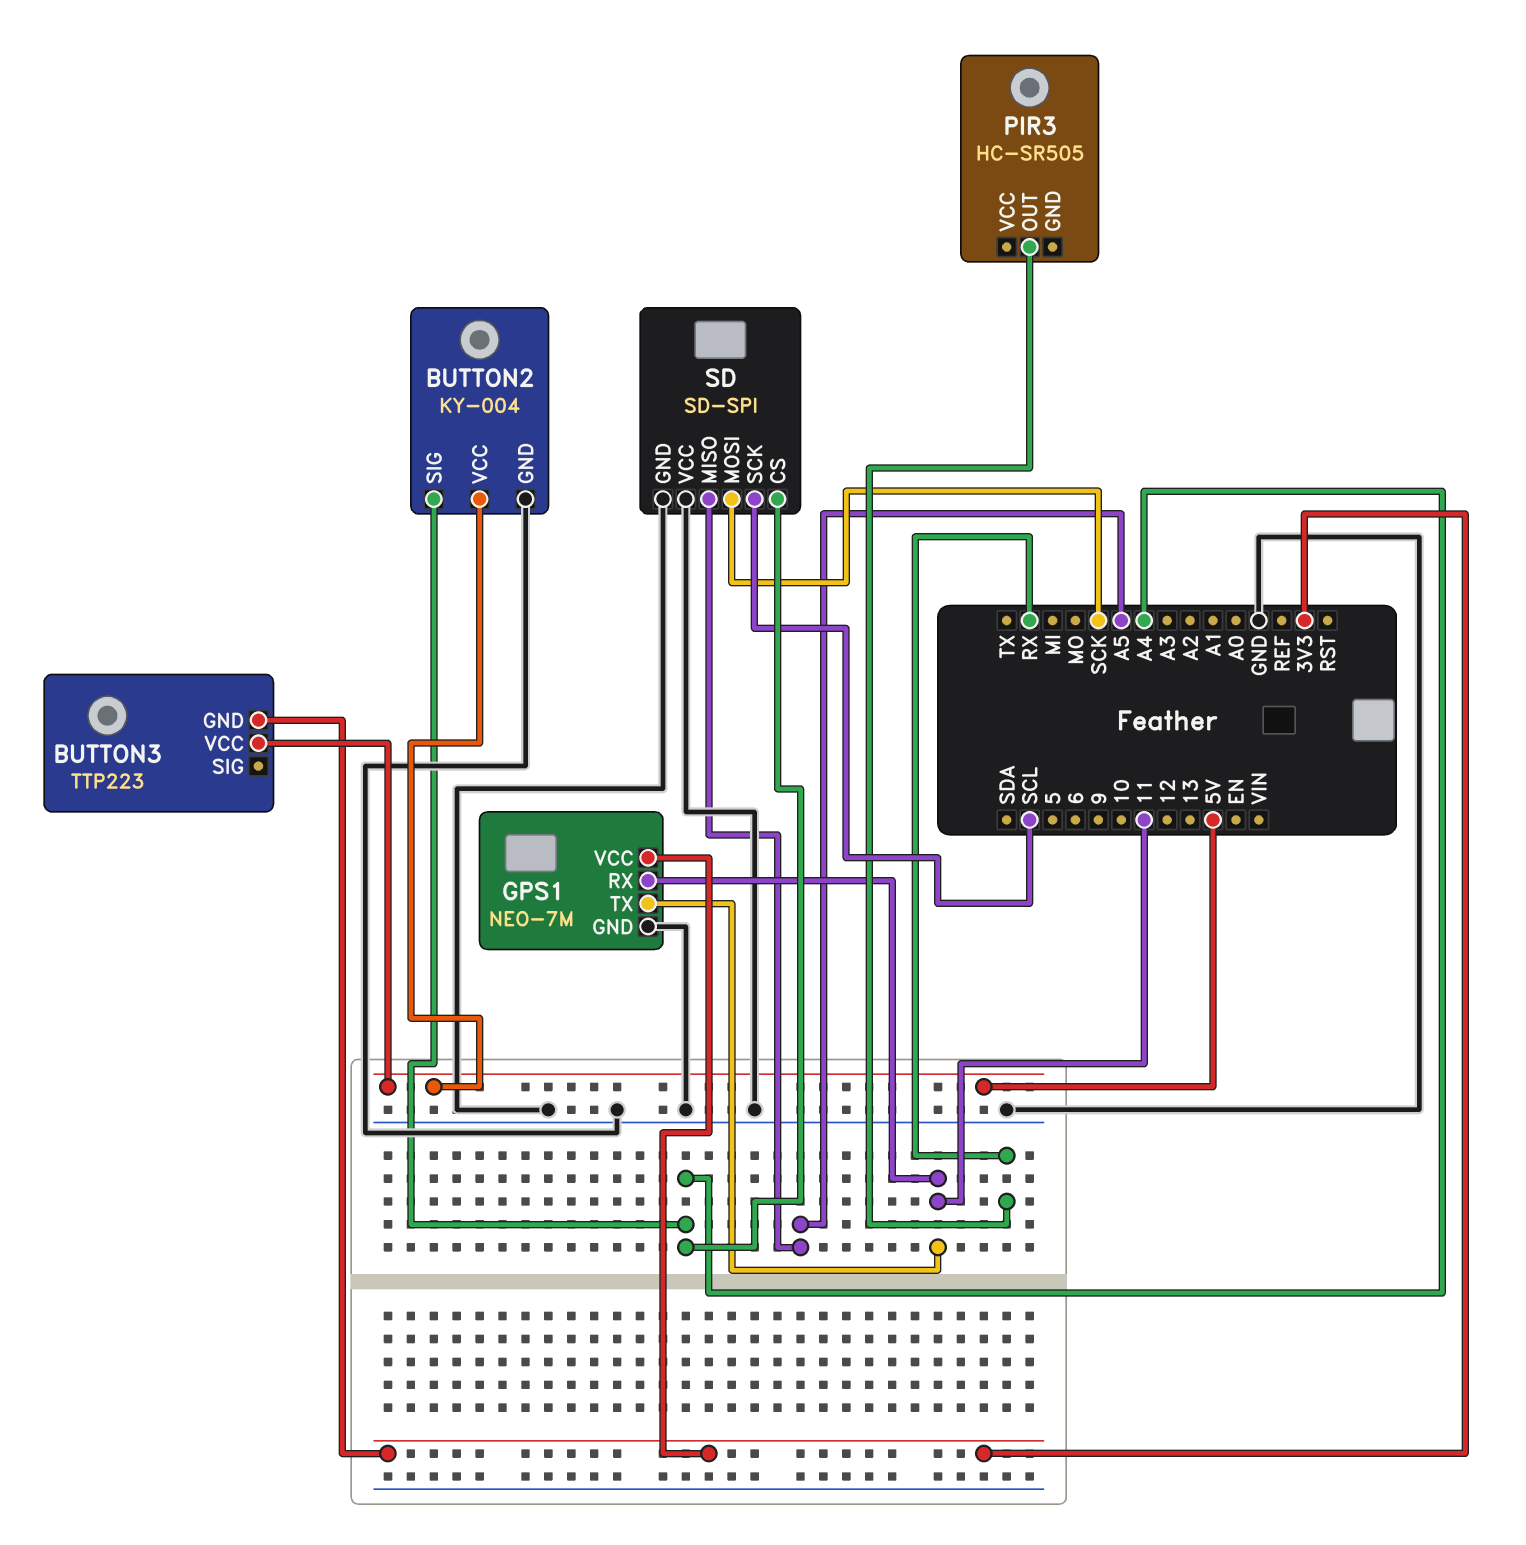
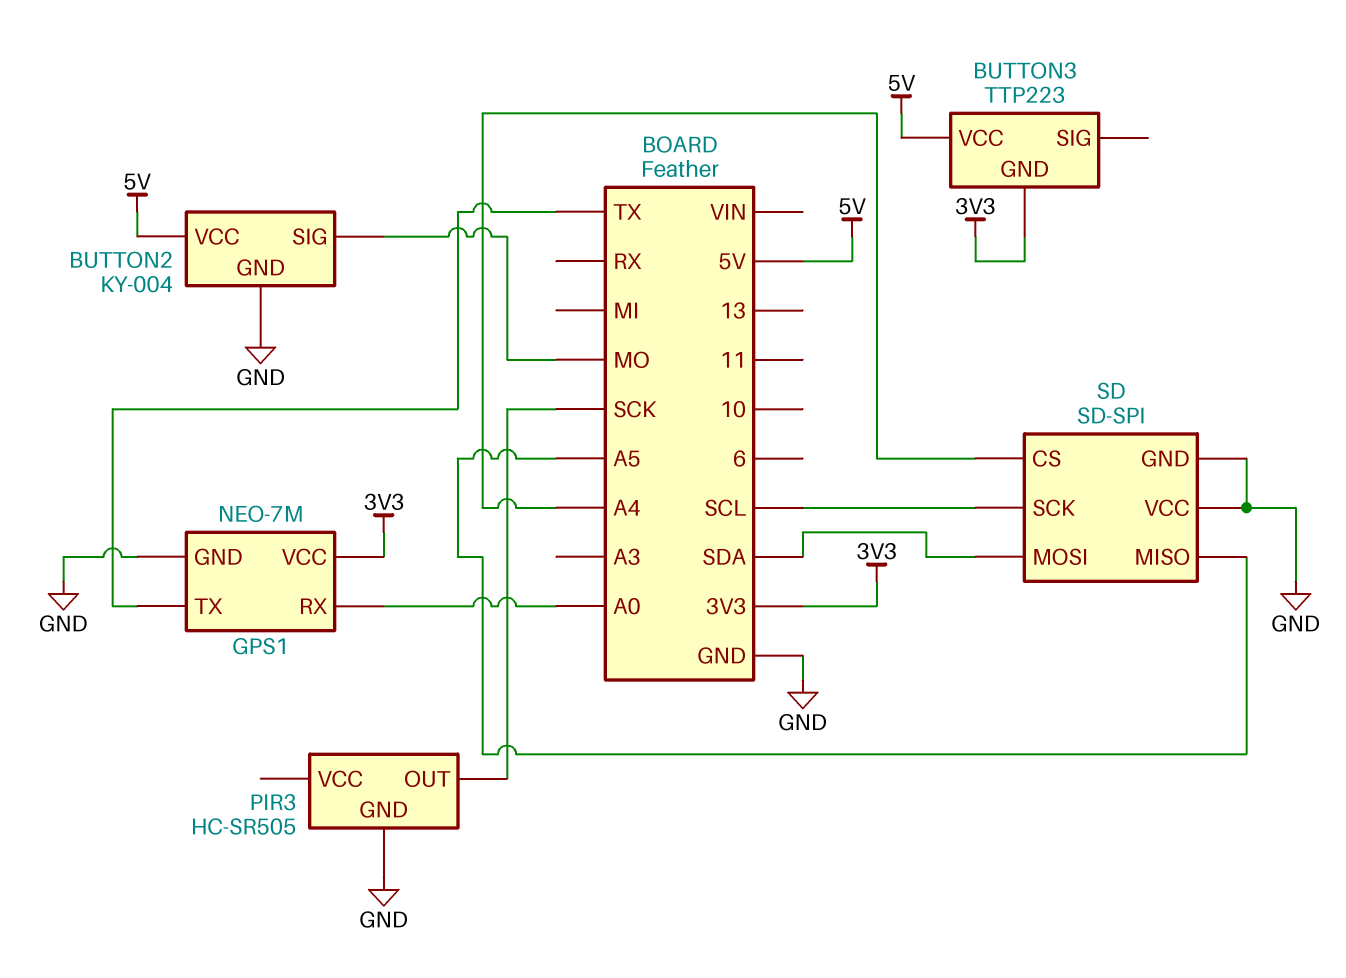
BUTTON2 pin SIG: A4 -> MO
GPS1 pin RX: 11 -> A0
GPS1 pin TX: 11 -> TX
PIR3 pin GND: none -> GND
PIR3 pin OUT: RX -> SCK
SD pin MOSI: SCK -> SDA

